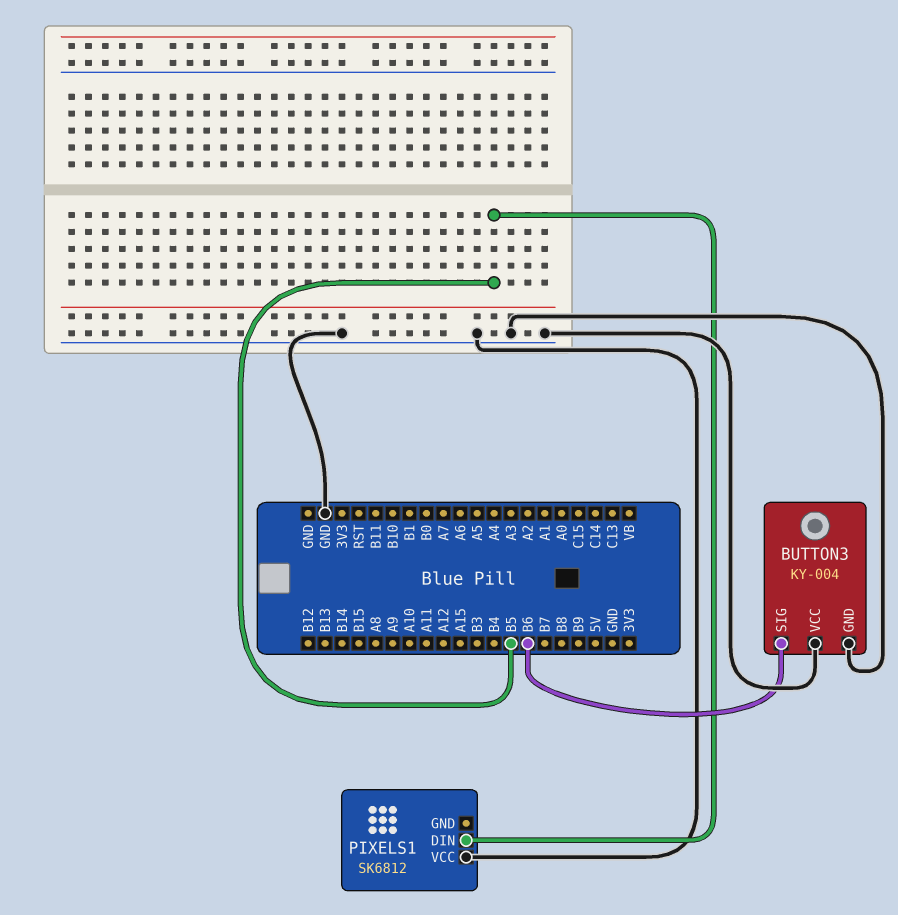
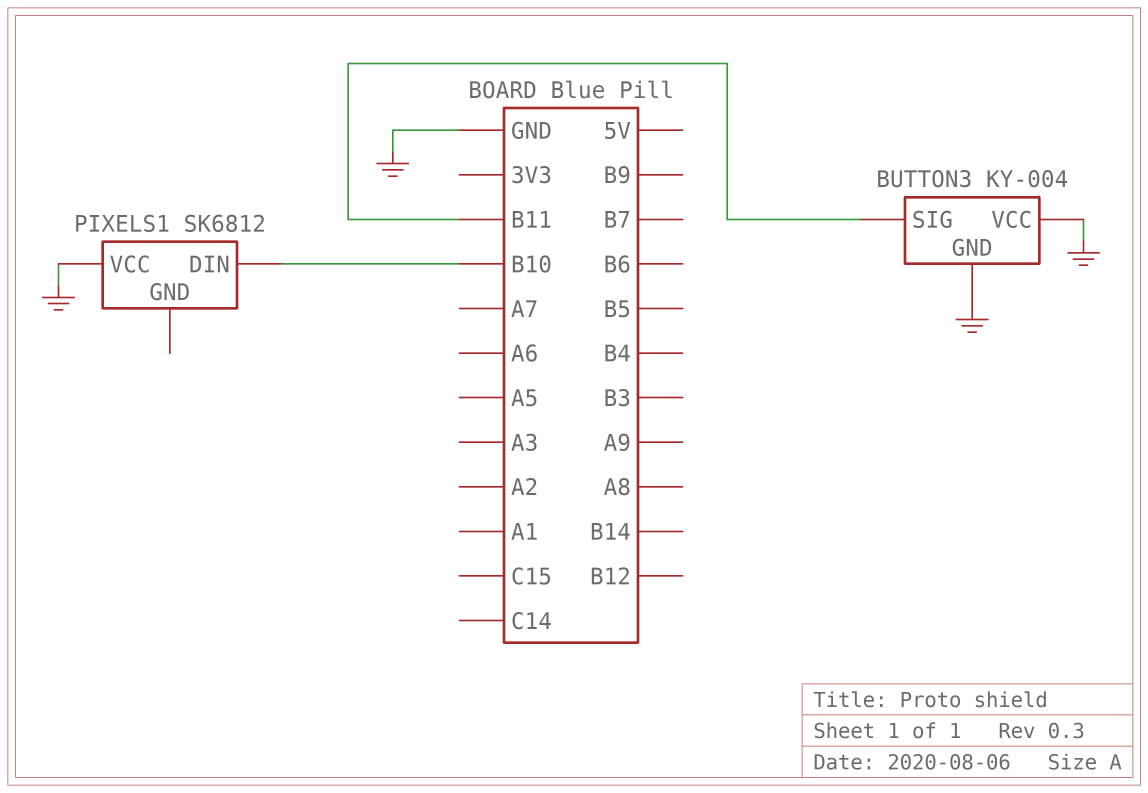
BUTTON3 pin SIG: B6 -> B11
PIXELS1 pin DIN: B5 -> B10

